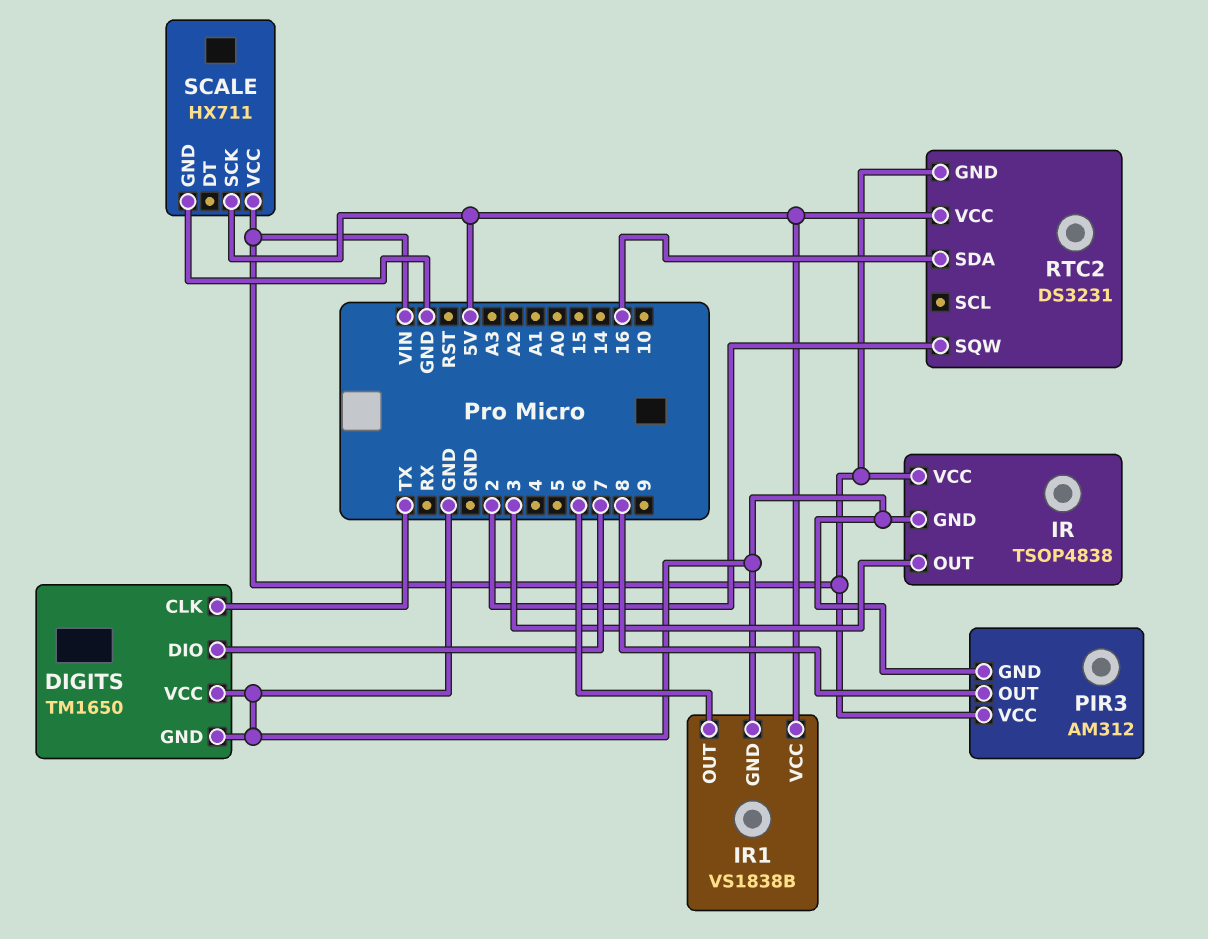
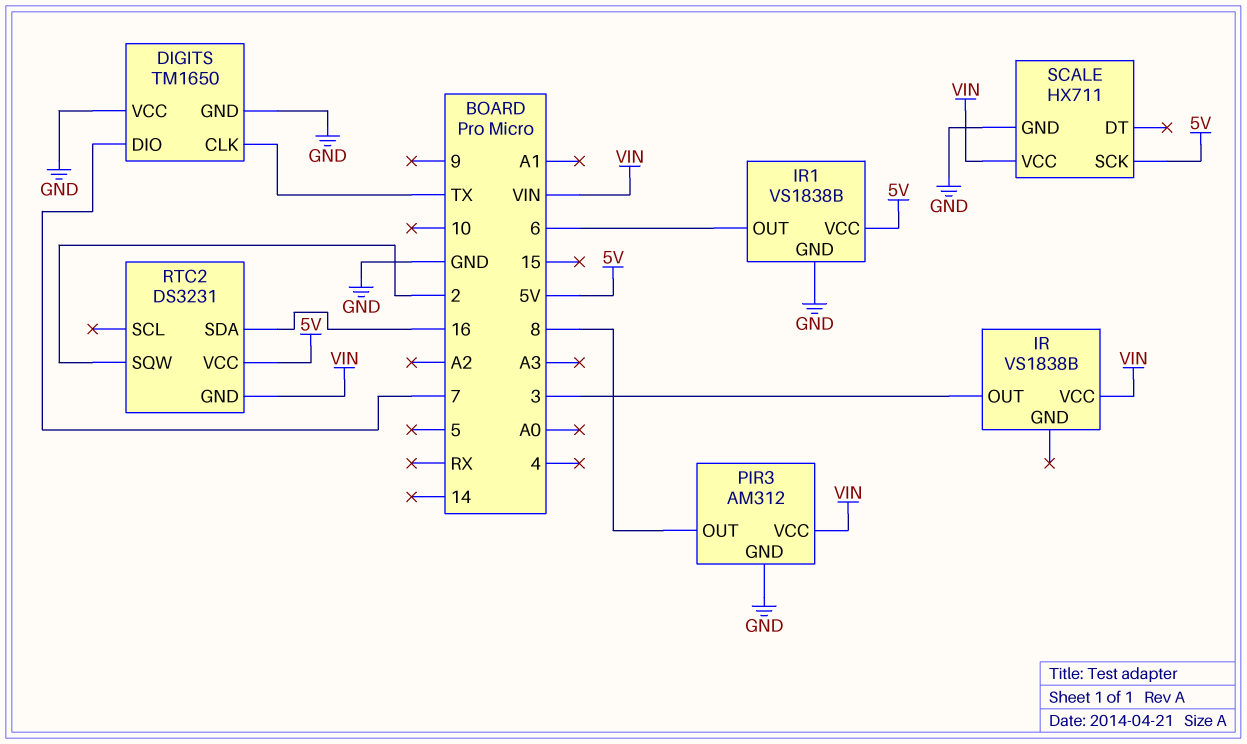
IR: TSOP4838 -> VS1838B
IR pin GND: GND -> none

